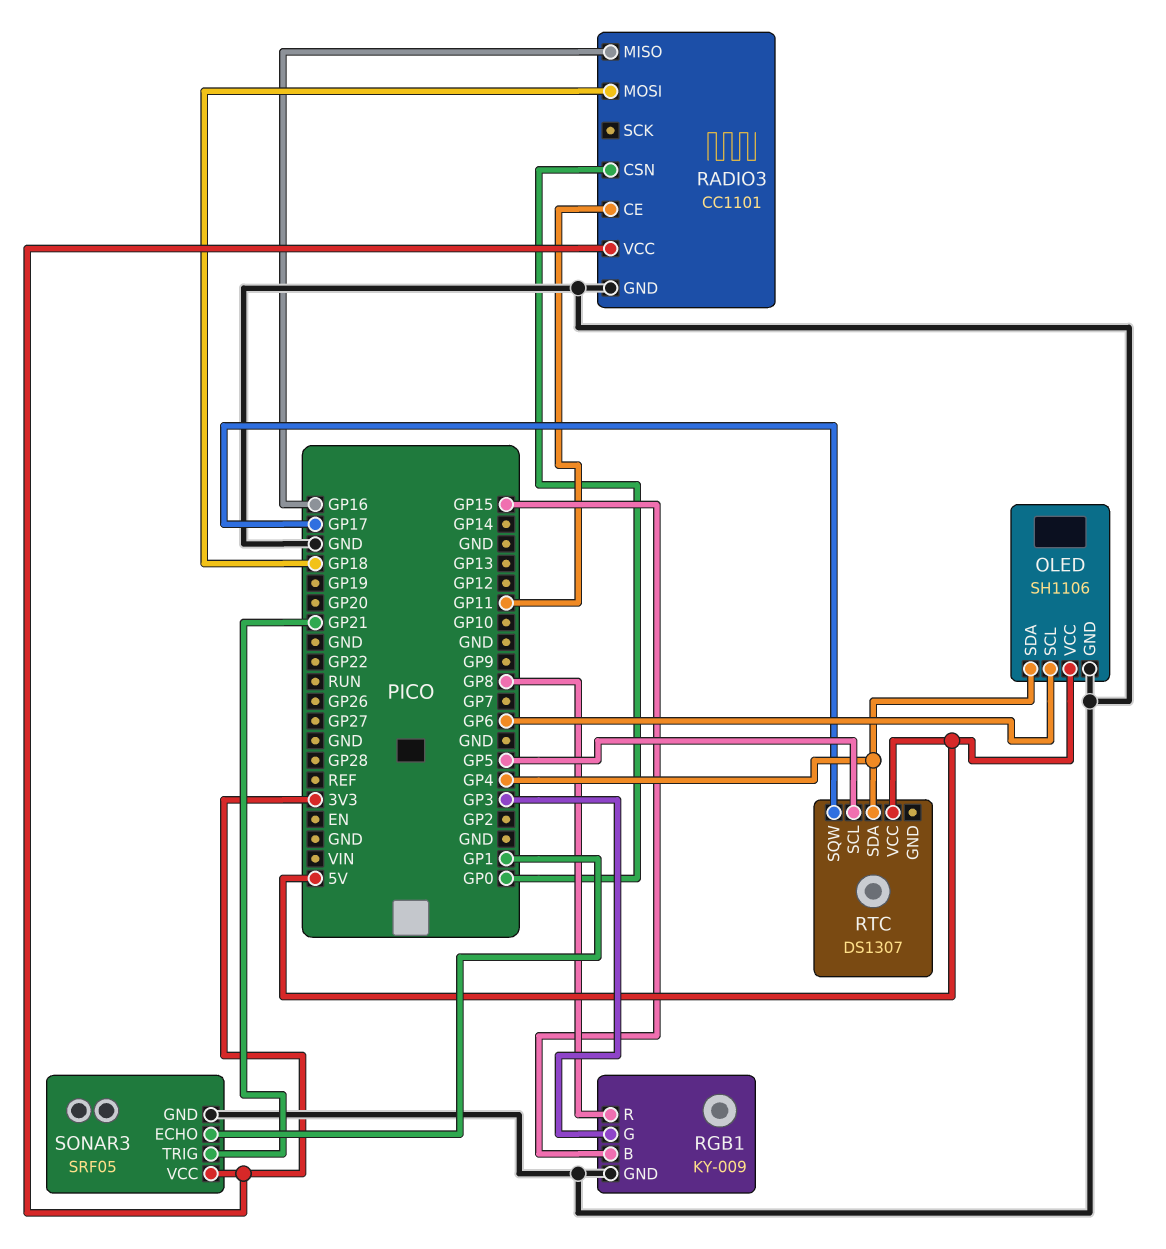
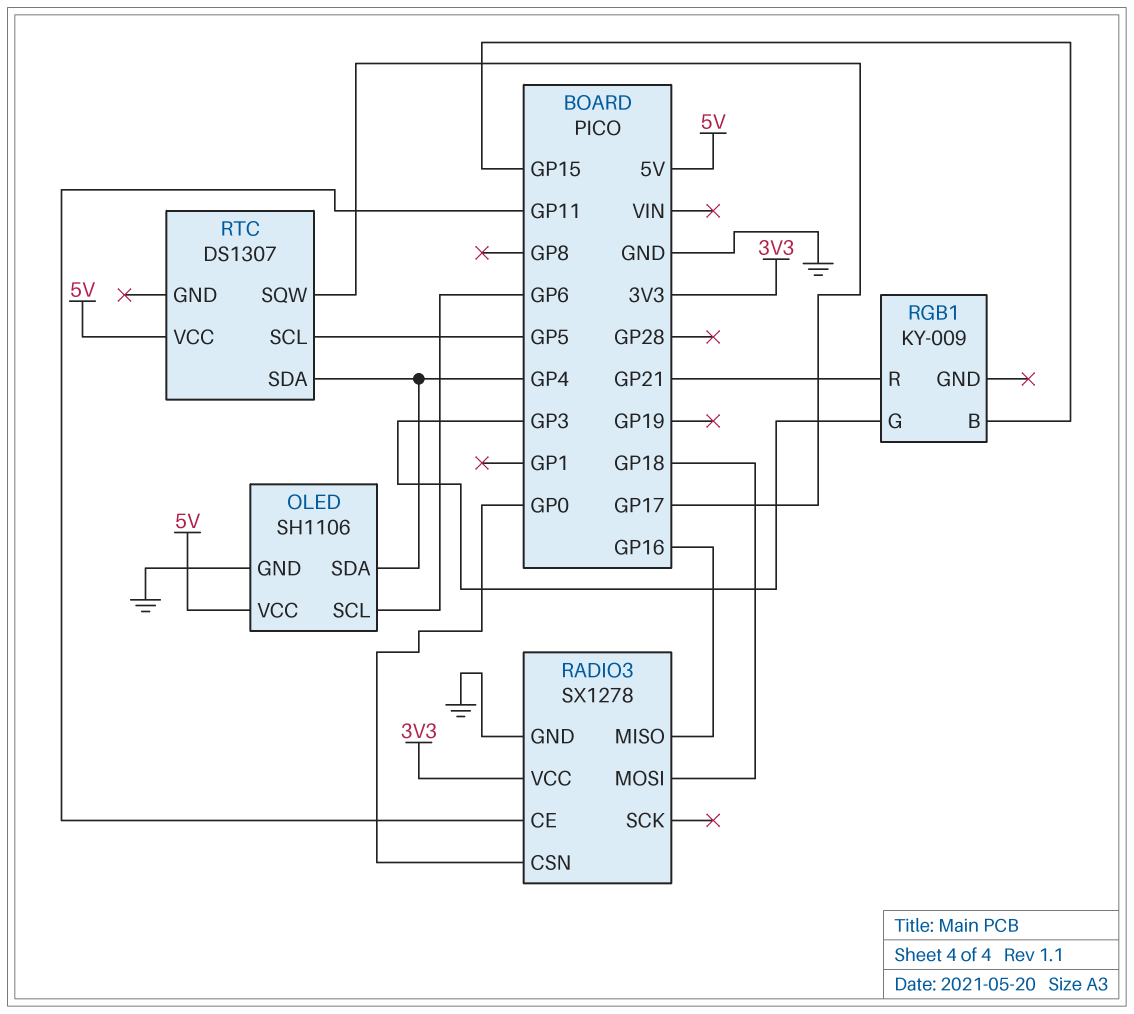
RADIO3: CC1101 -> SX1278
RGB1 pin GND: GND -> none
RGB1 pin R: GP8 -> GP21
SONAR3: SRF05 -> none
SONAR3 pin ECHO: GP1 -> none
SONAR3 pin GND: GND -> none
SONAR3 pin TRIG: GP21 -> none
SONAR3 pin VCC: 3V3 -> none

